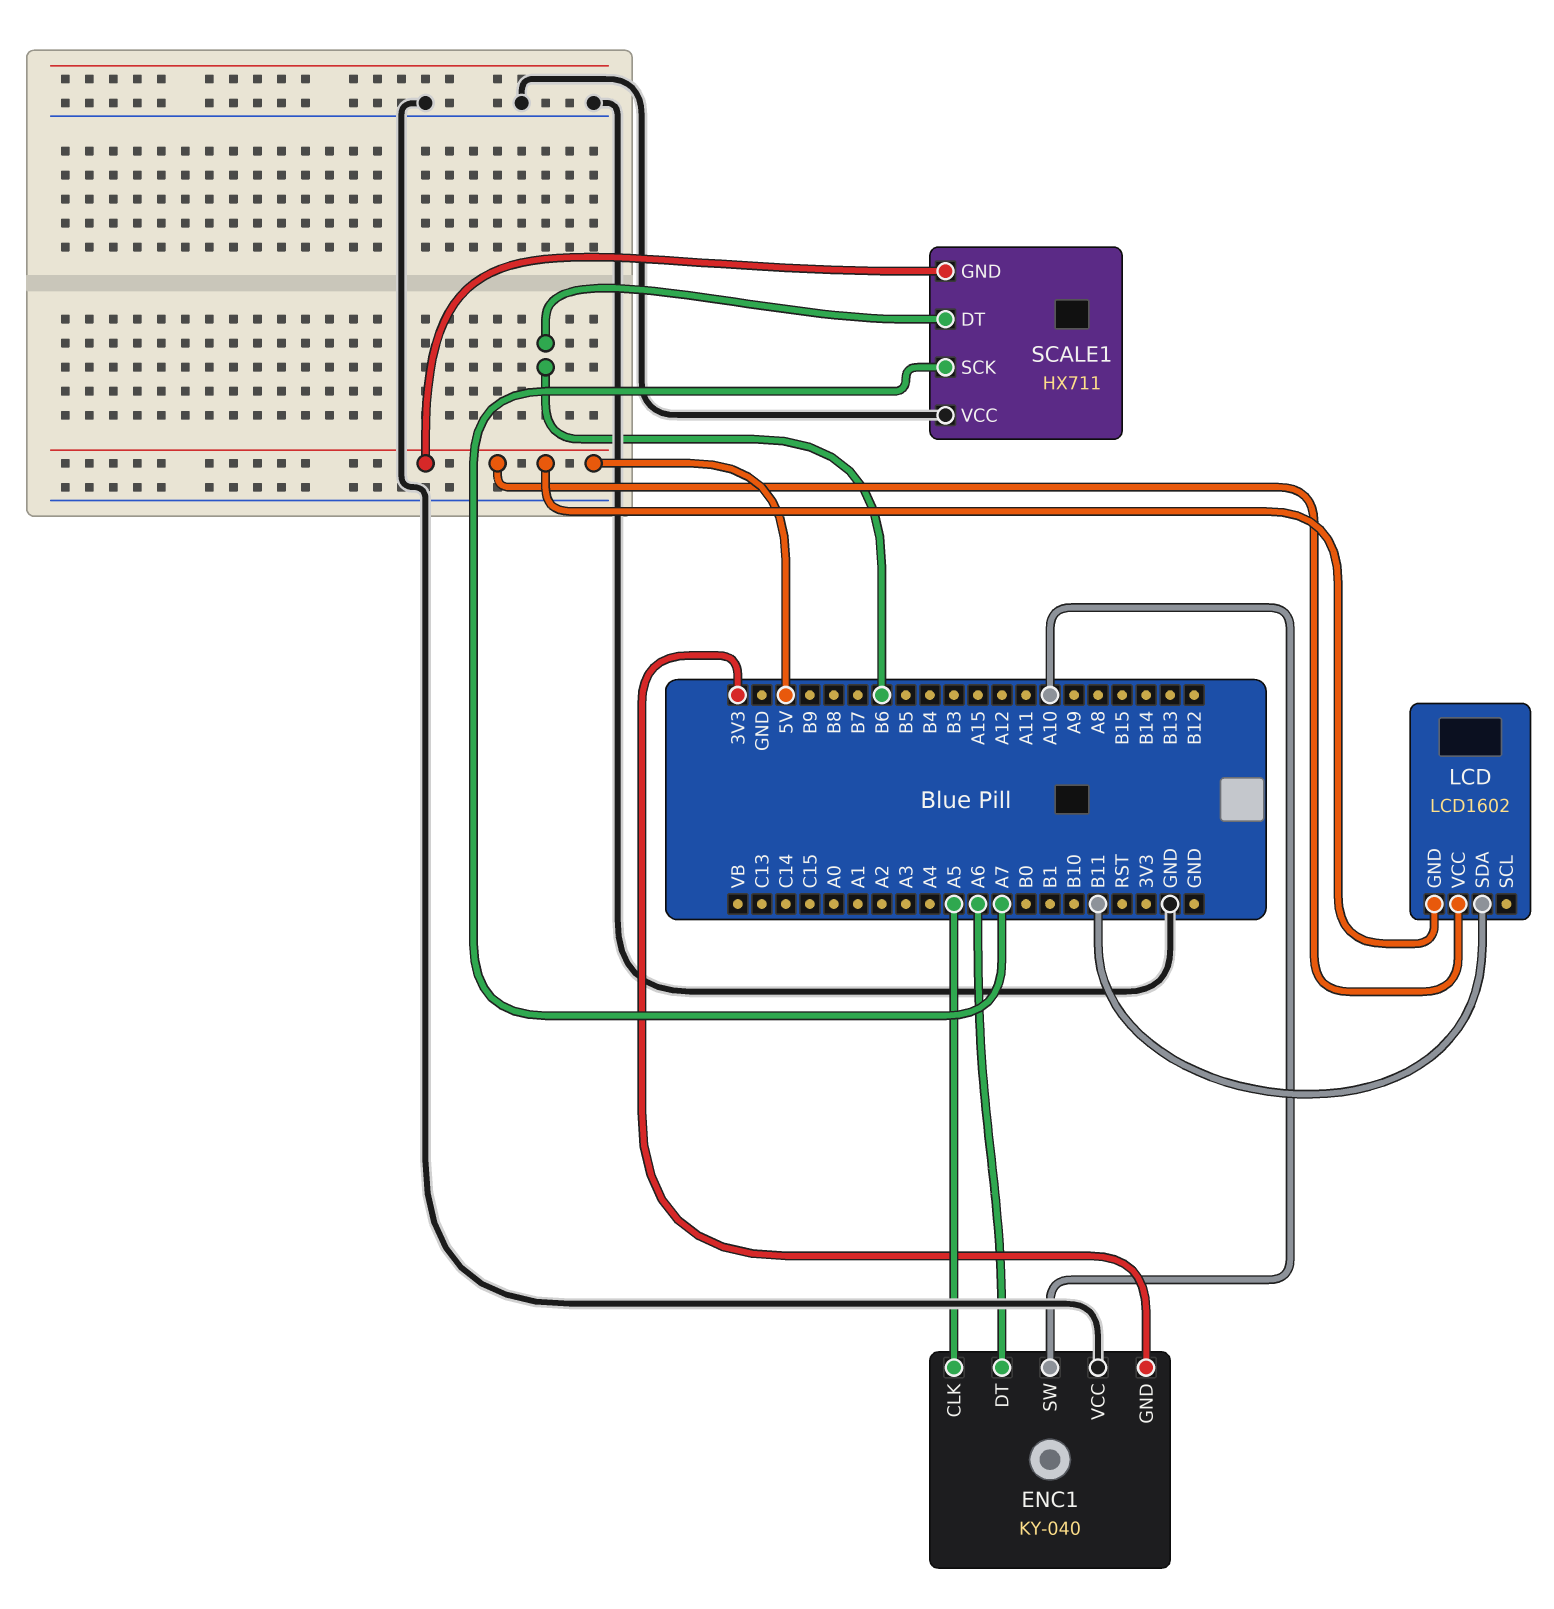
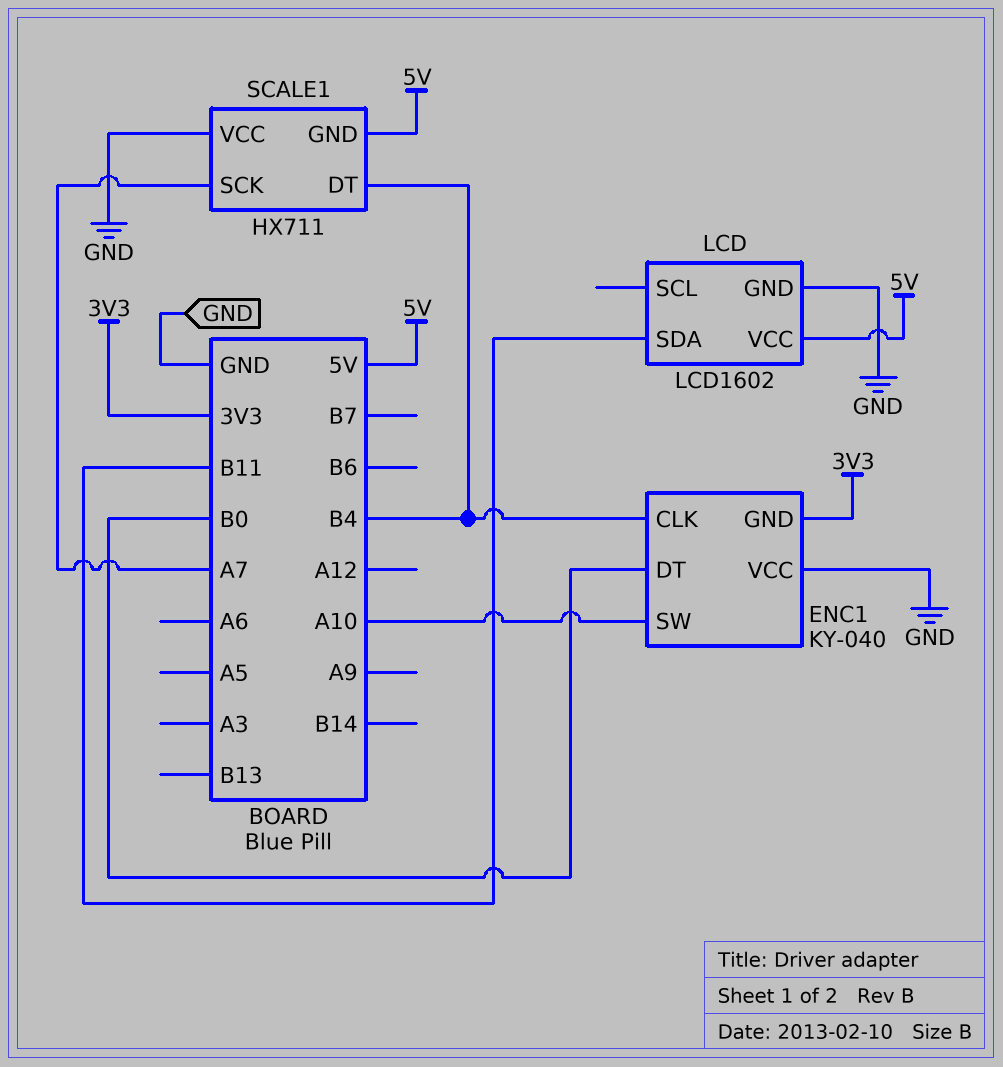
ENC1 pin CLK: A5 -> B4
ENC1 pin DT: A6 -> B0
LCD pin GND: 5V -> GND
SCALE1 pin DT: B6 -> B4

